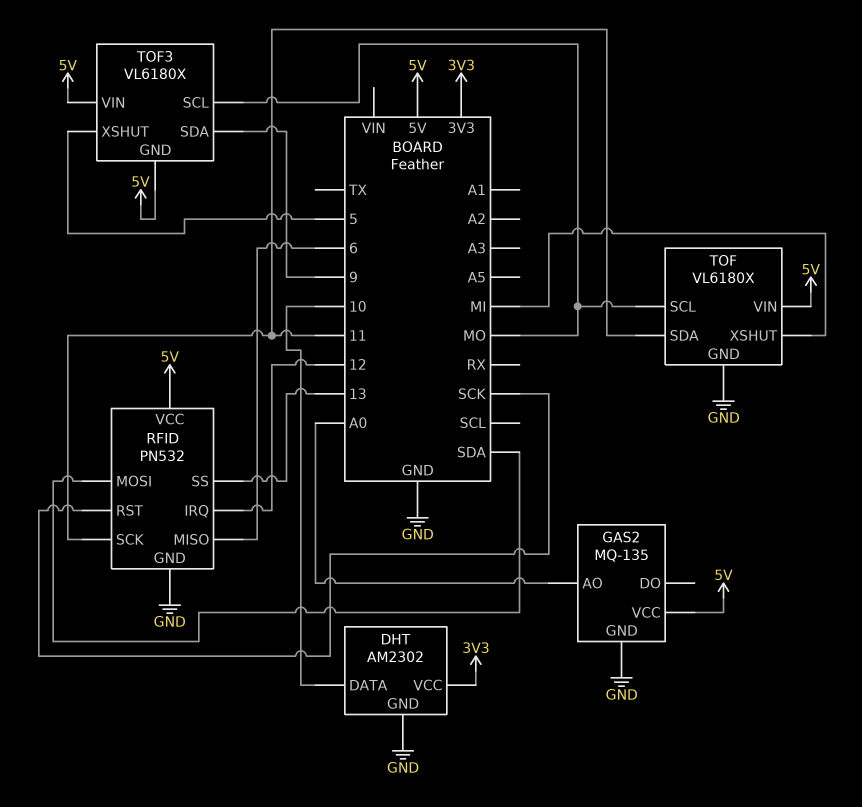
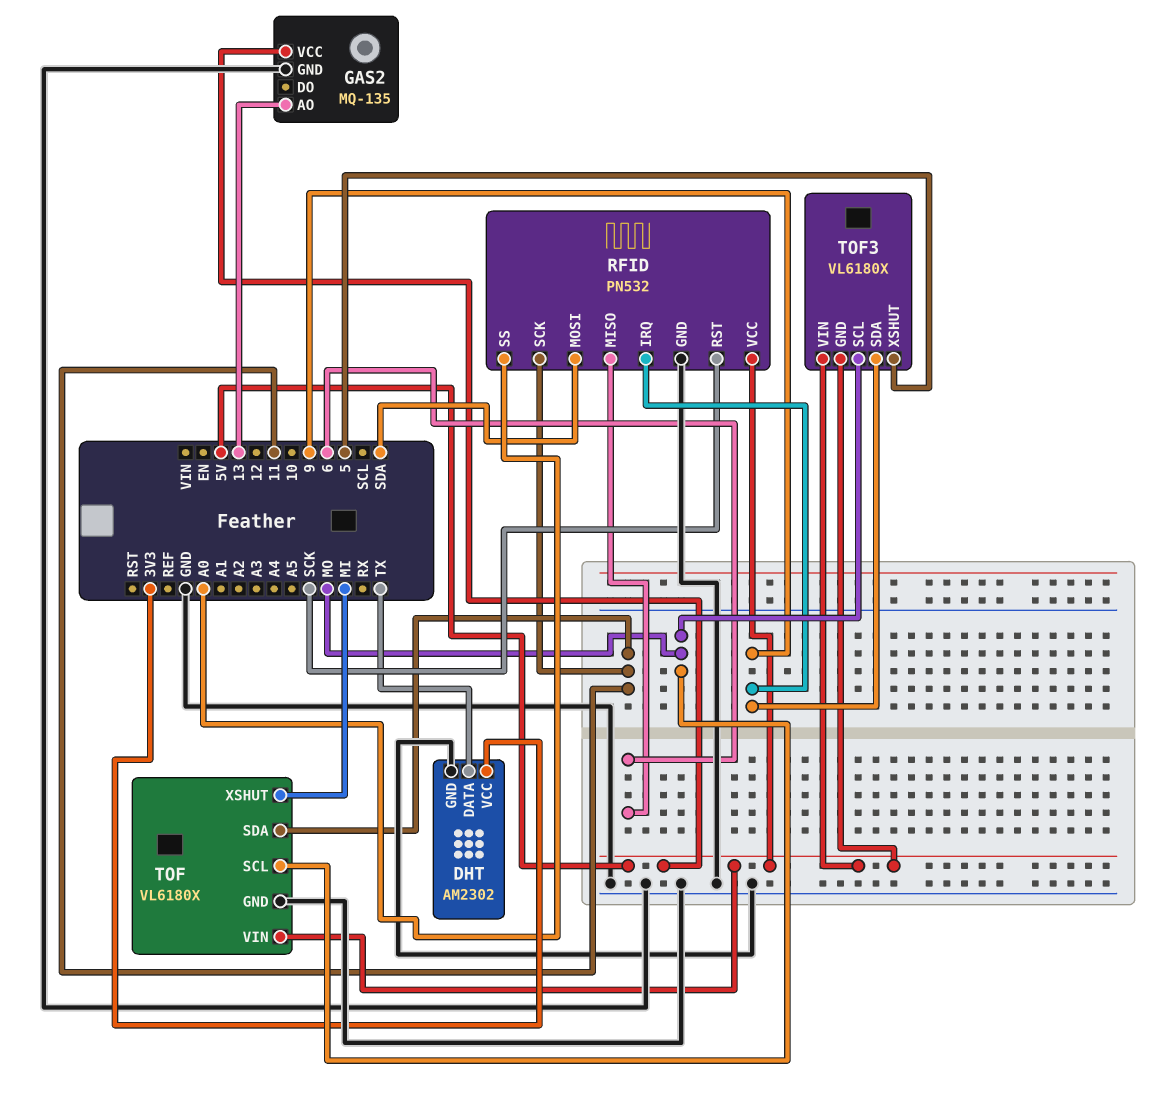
DHT pin DATA: 10 -> TX
GAS2 pin AO: A0 -> 13
RFID pin IRQ: 12 -> 9
RFID pin SS: 13 -> A0

